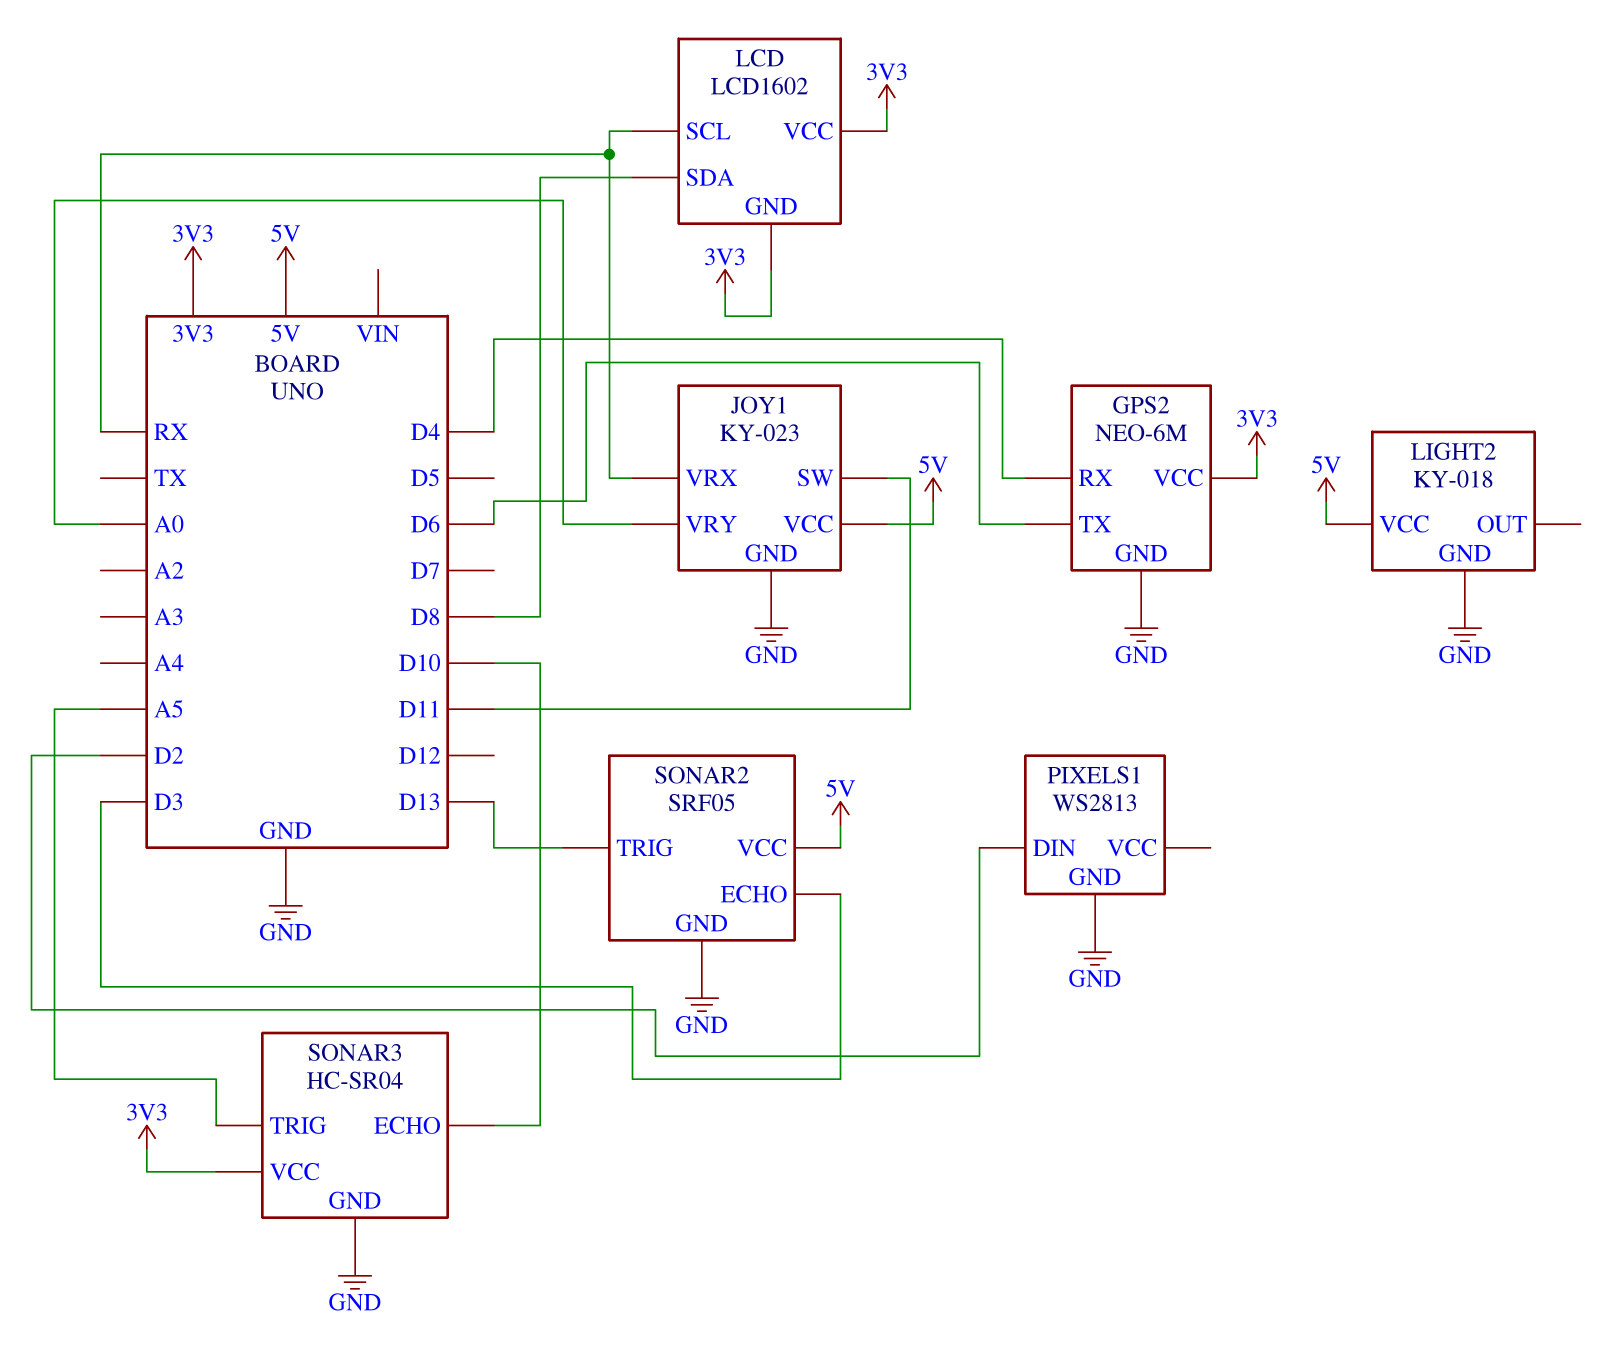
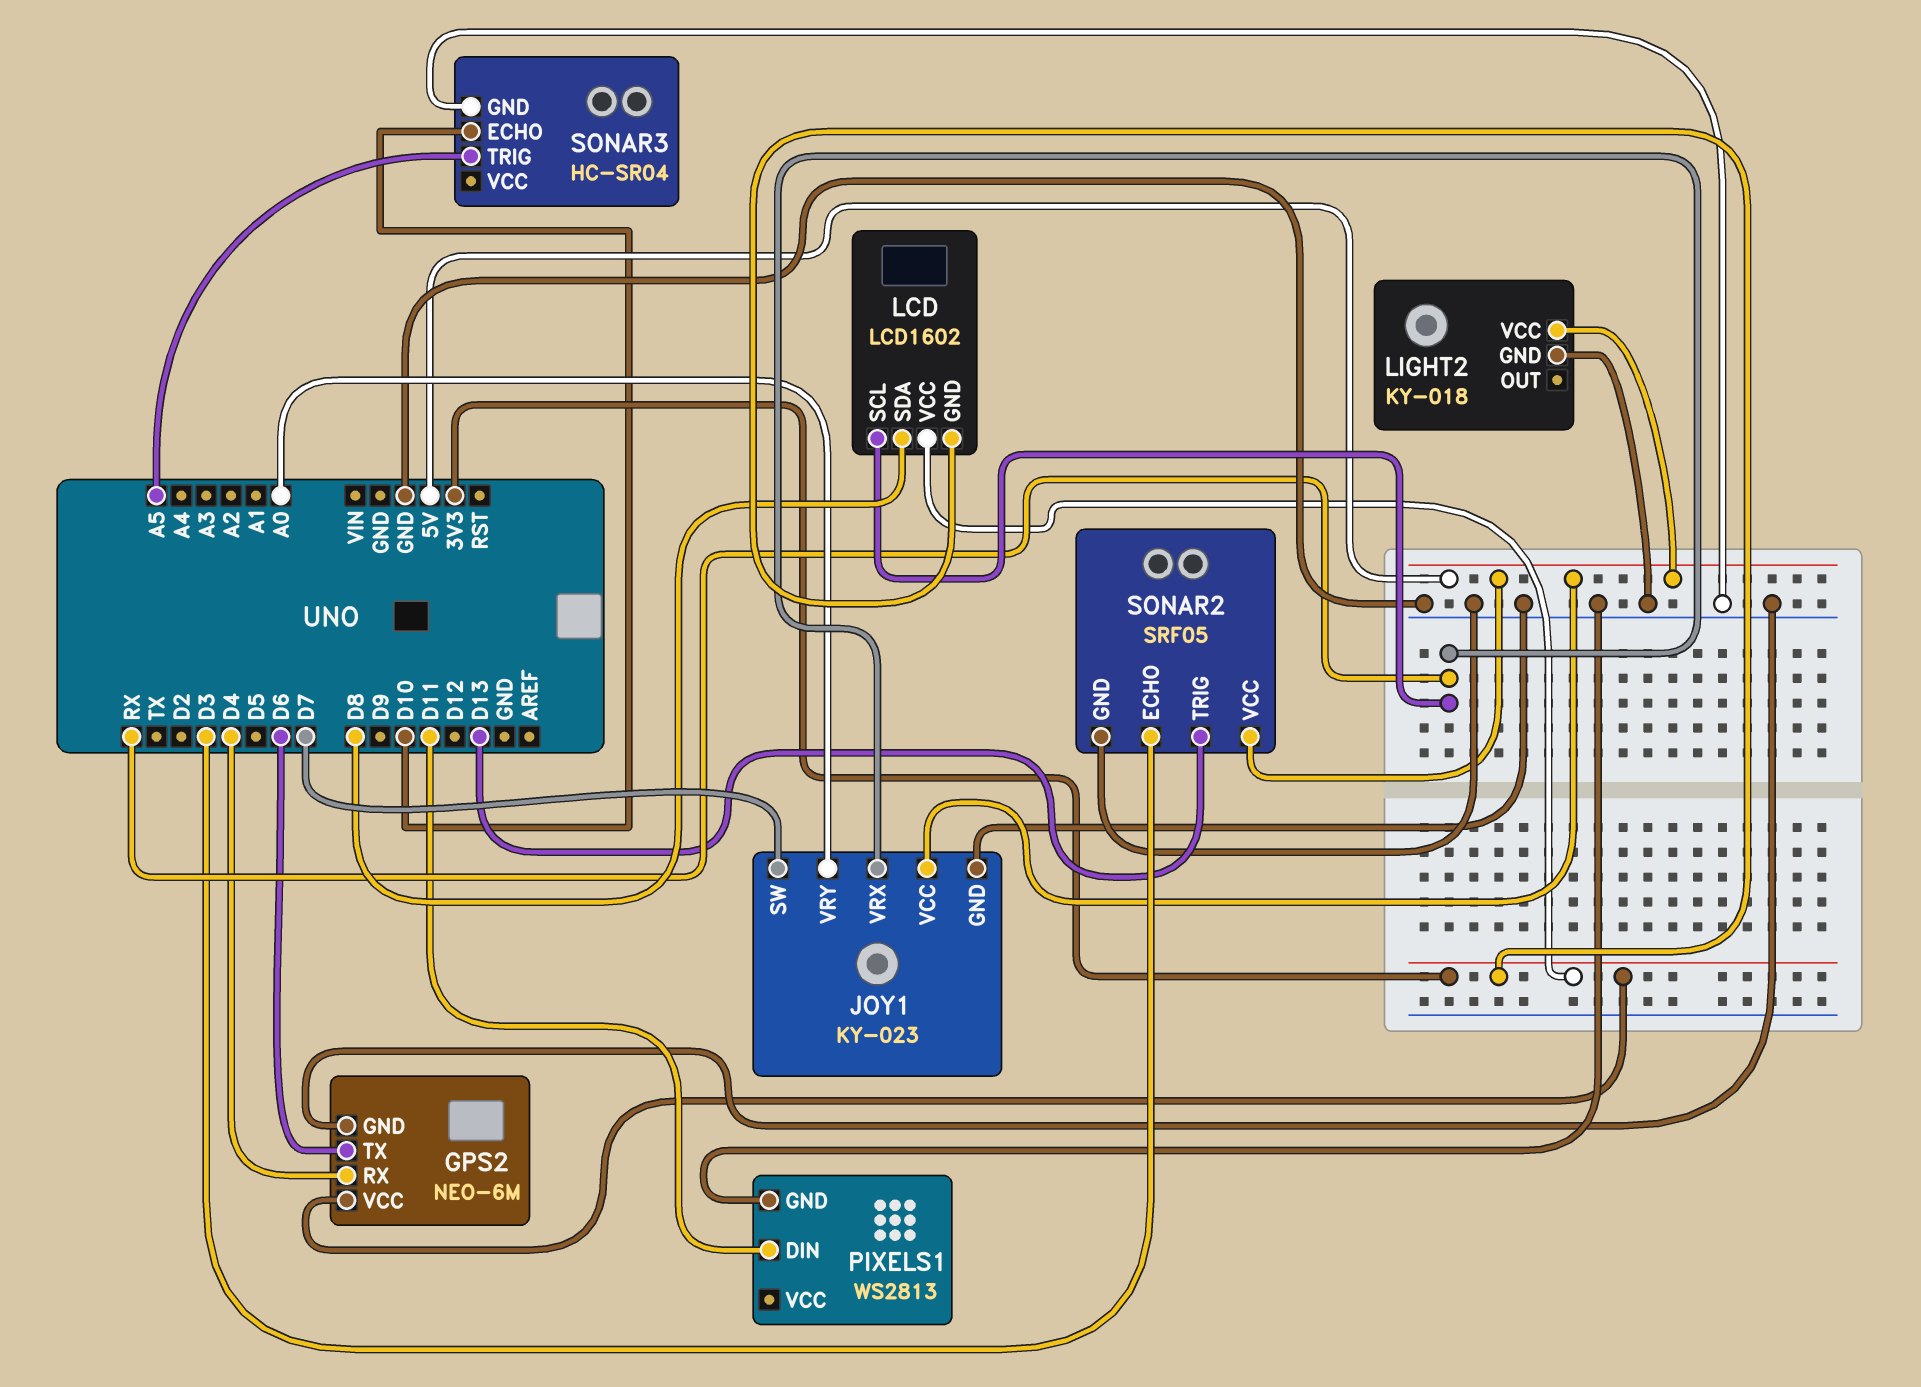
JOY1 pin SW: D11 -> D7
PIXELS1 pin DIN: D2 -> D11
SONAR3 pin VCC: 3V3 -> none

